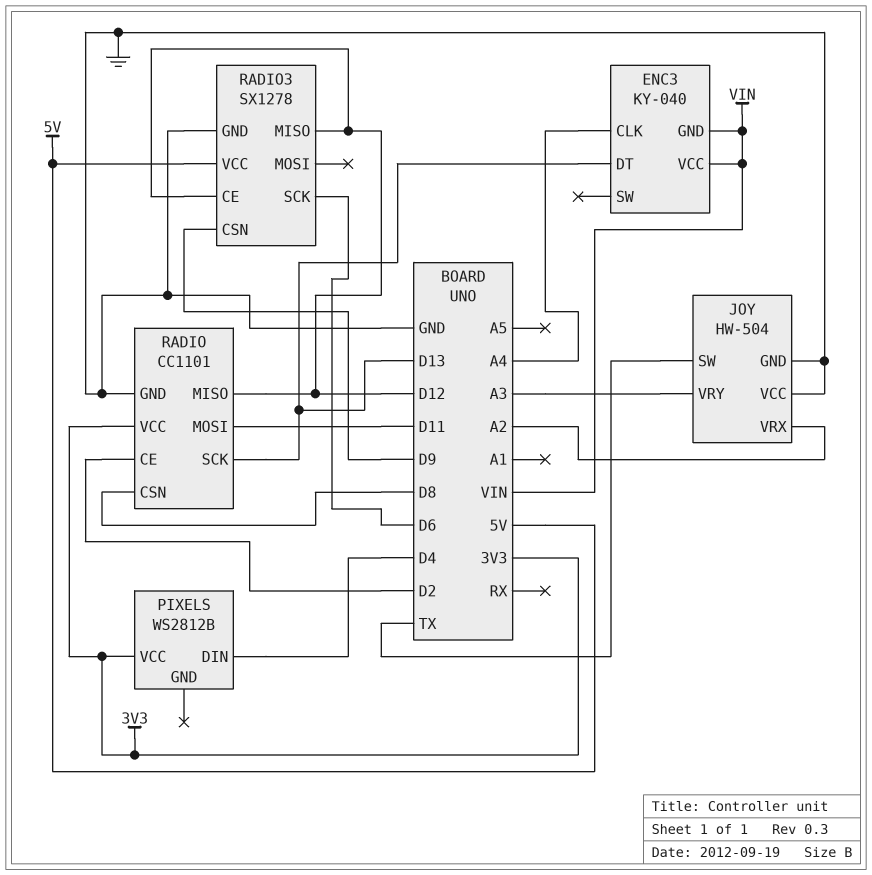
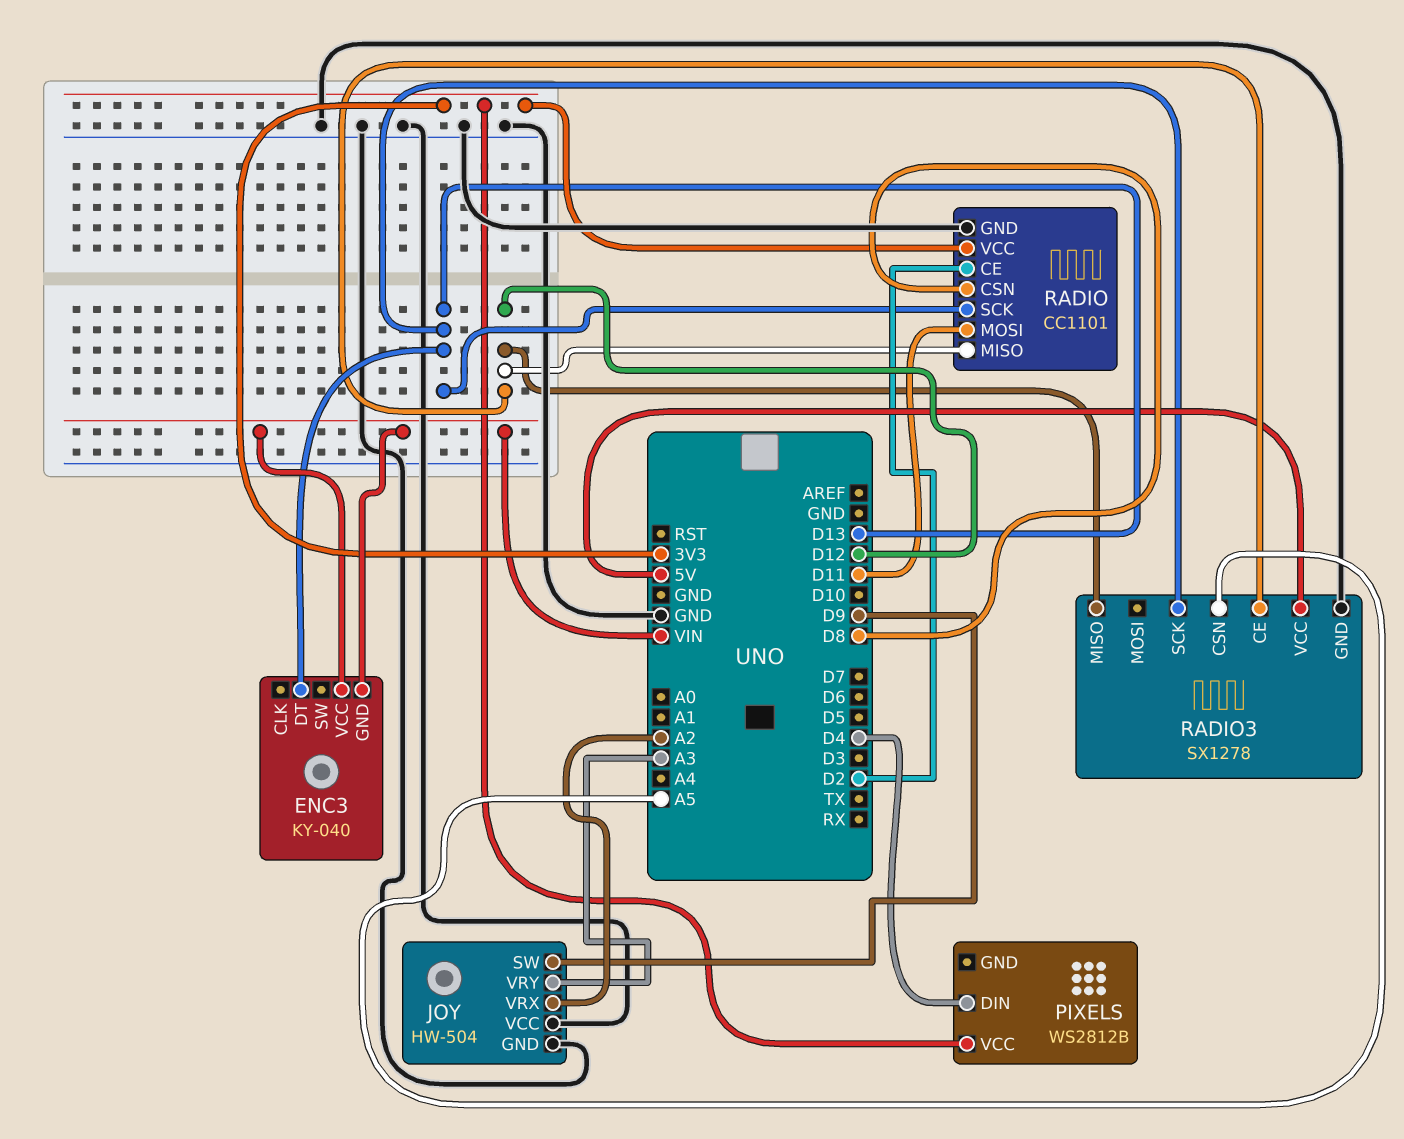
ENC3 pin CLK: A4 -> none
JOY pin SW: TX -> D9
RADIO3 pin CSN: D9 -> A5
RADIO3 pin SCK: D6 -> D13

